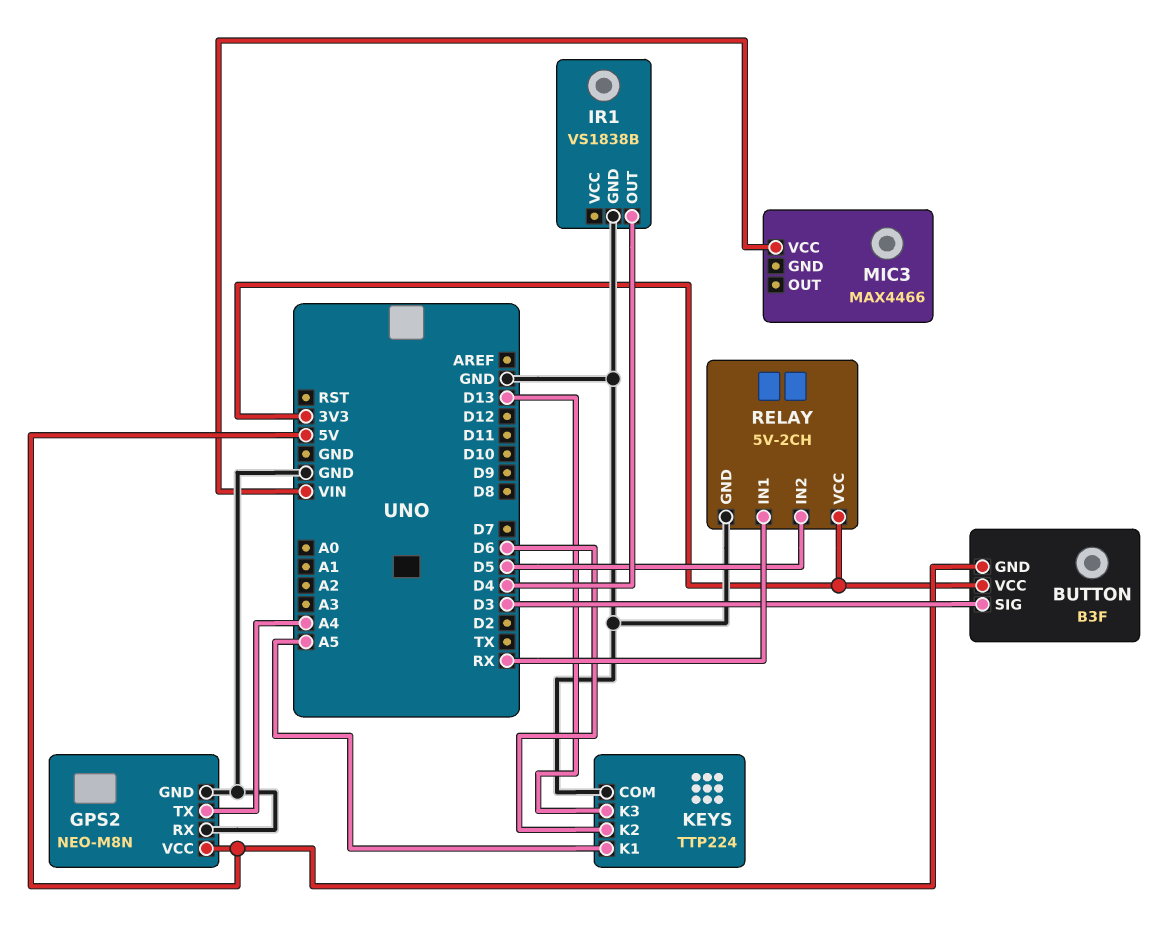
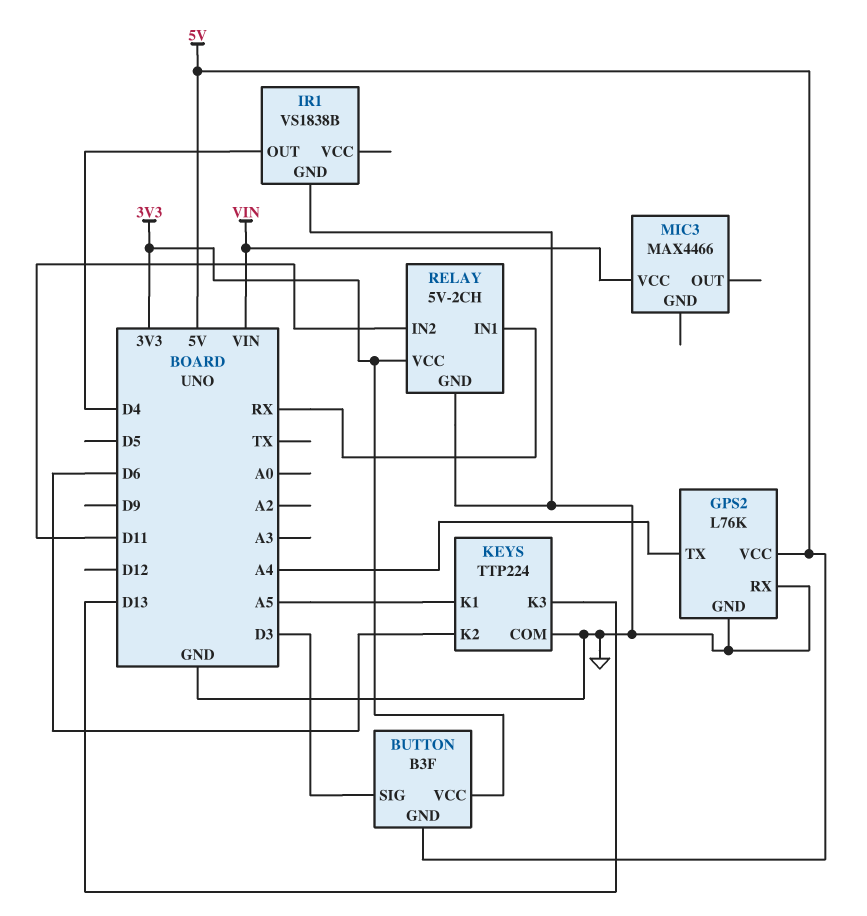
GPS2: NEO-M8N -> L76K
RELAY pin IN2: D5 -> D11

